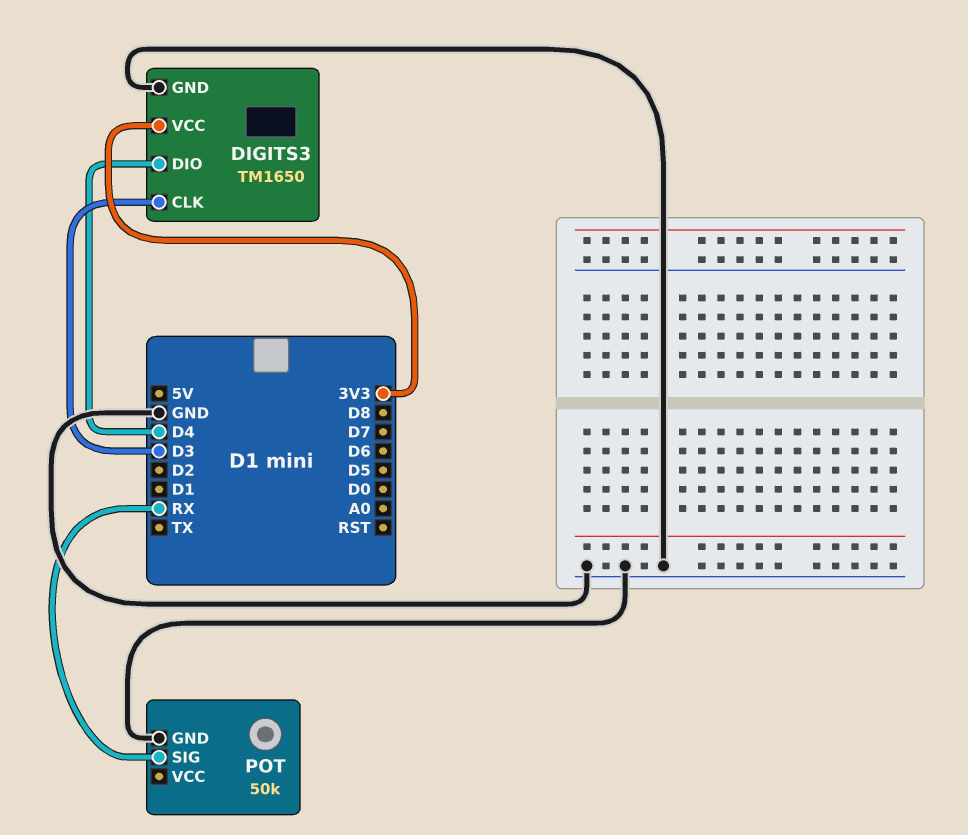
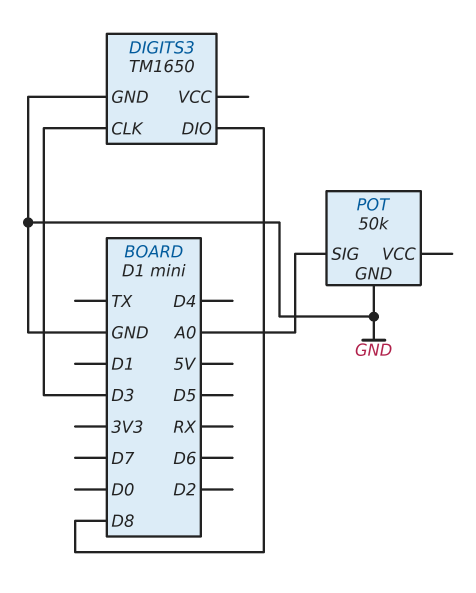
DIGITS3 pin DIO: D4 -> D8
DIGITS3 pin VCC: 3V3 -> none
POT pin SIG: RX -> A0

